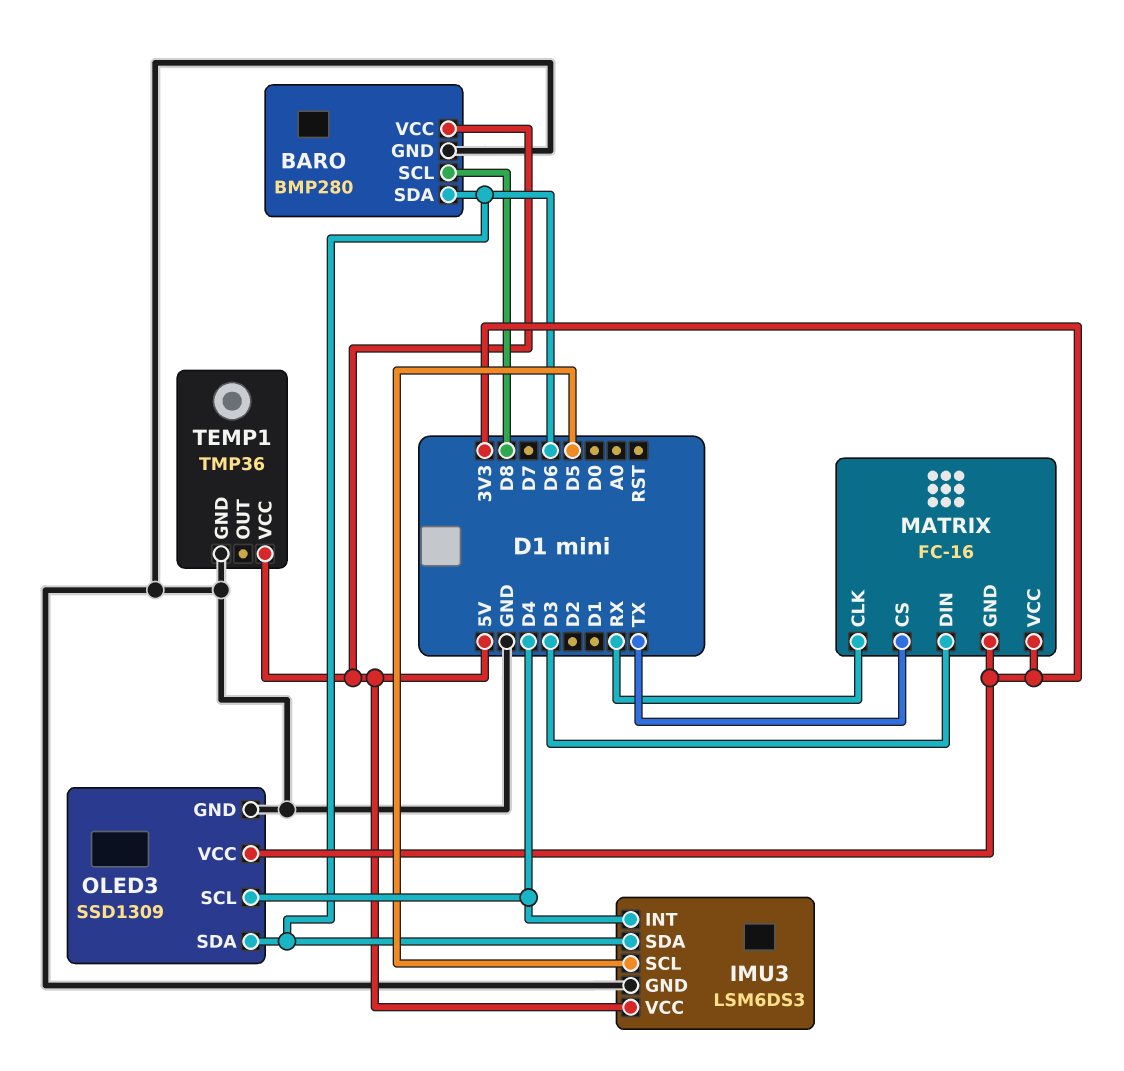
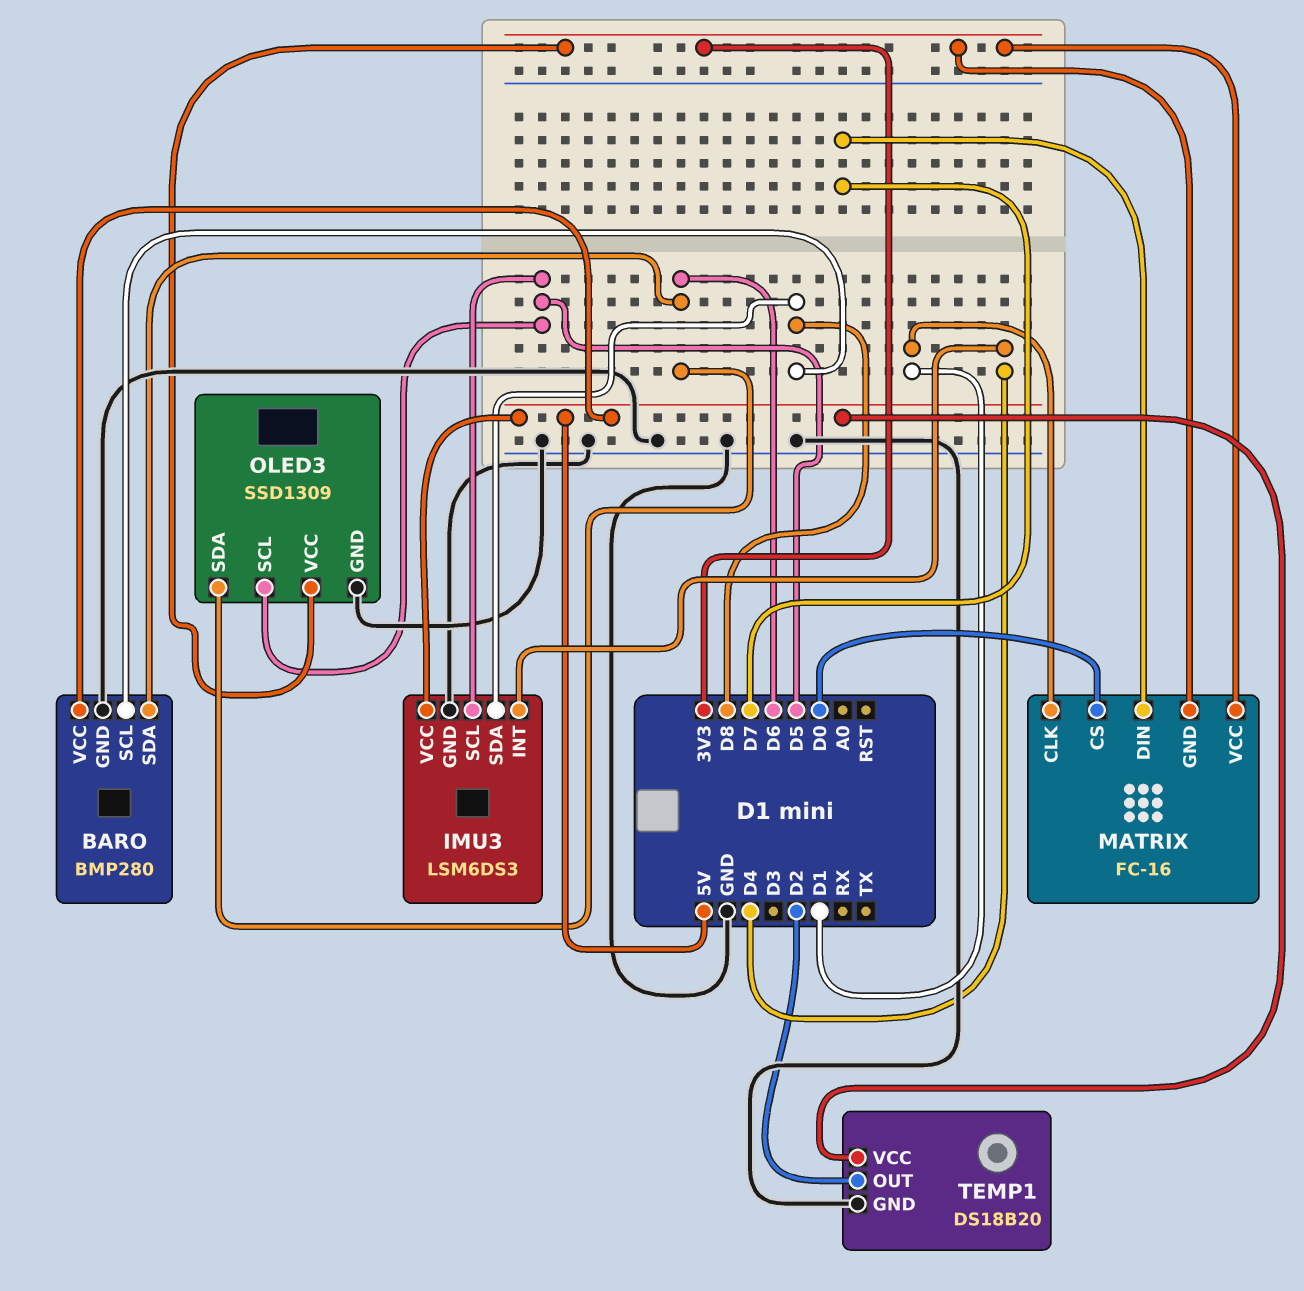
IMU3 pin SDA: D6 -> D8
MATRIX pin CLK: RX -> D1
MATRIX pin CS: TX -> D0
MATRIX pin DIN: D3 -> D7
OLED3 pin SCL: D4 -> D5
TEMP1: TMP36 -> DS18B20
TEMP1 pin OUT: none -> D2

